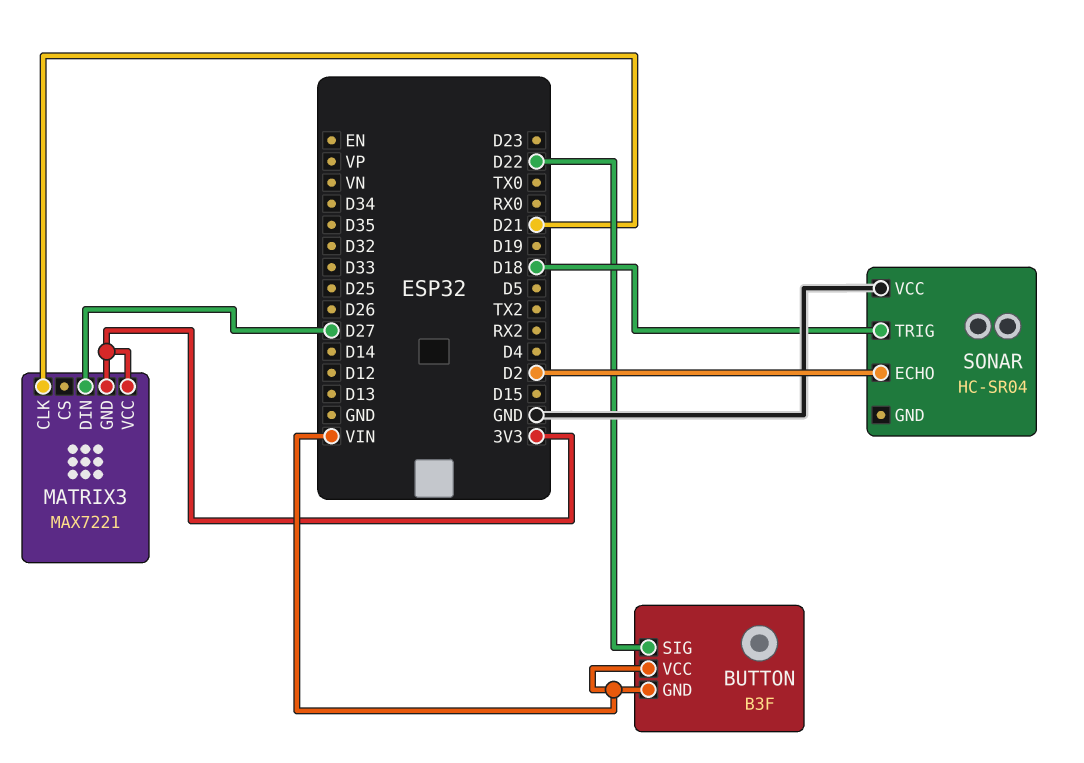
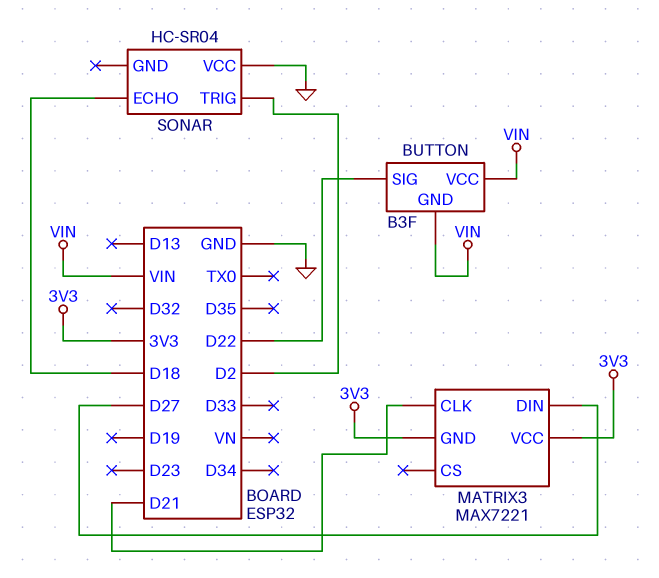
SONAR pin ECHO: D2 -> D18
SONAR pin TRIG: D18 -> D2

